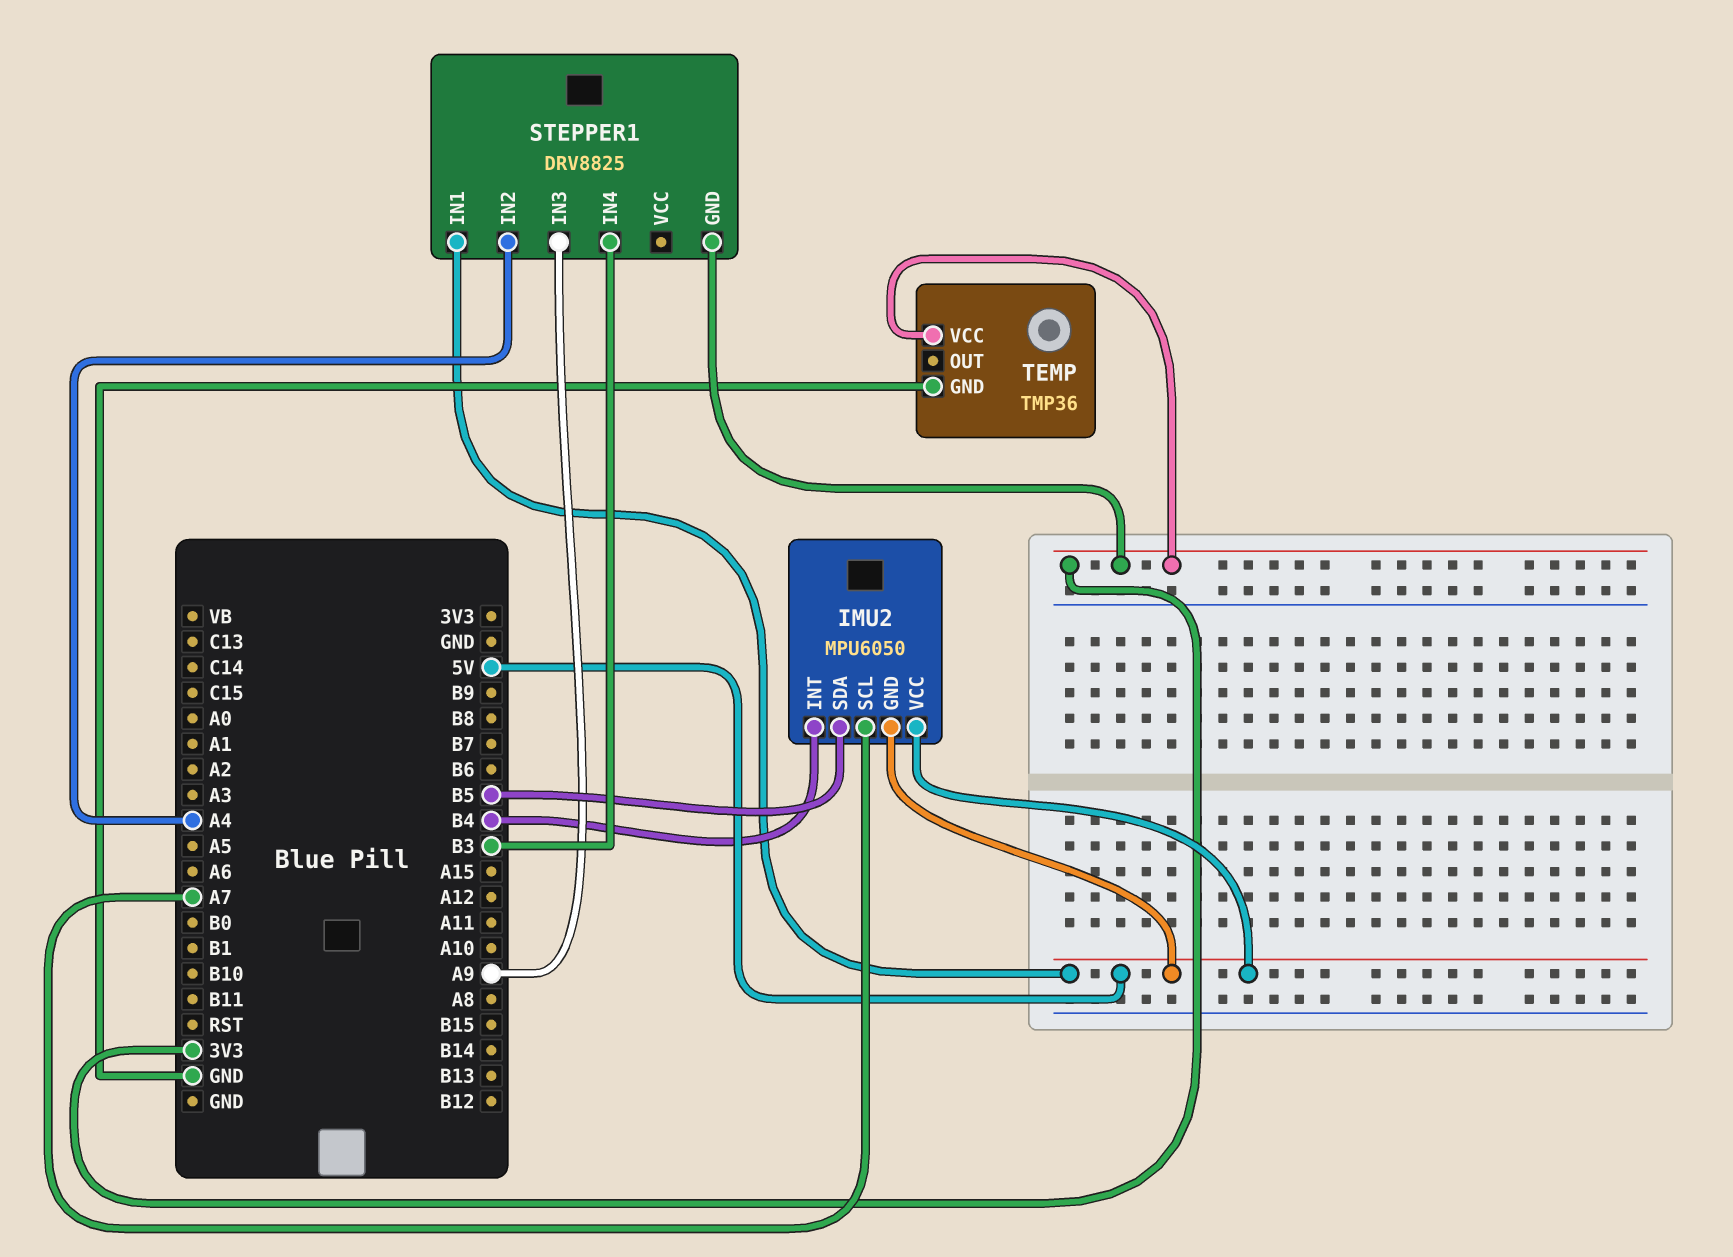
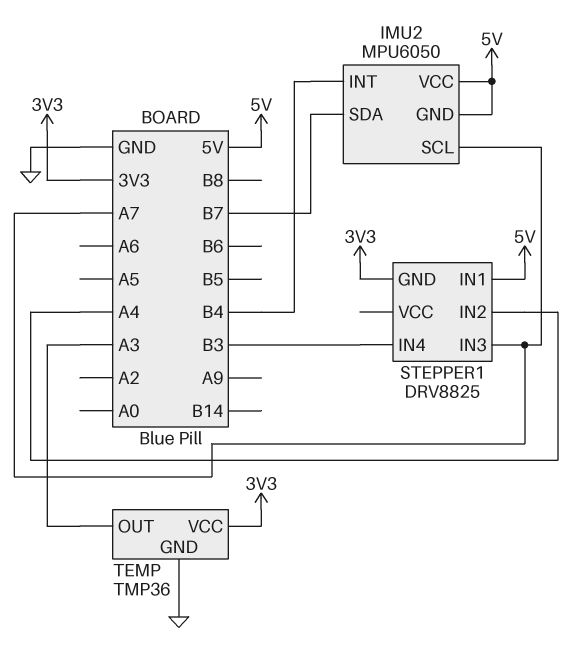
IMU2 pin SDA: B5 -> B7
STEPPER1 pin IN3: A9 -> A7
TEMP pin OUT: none -> A3

